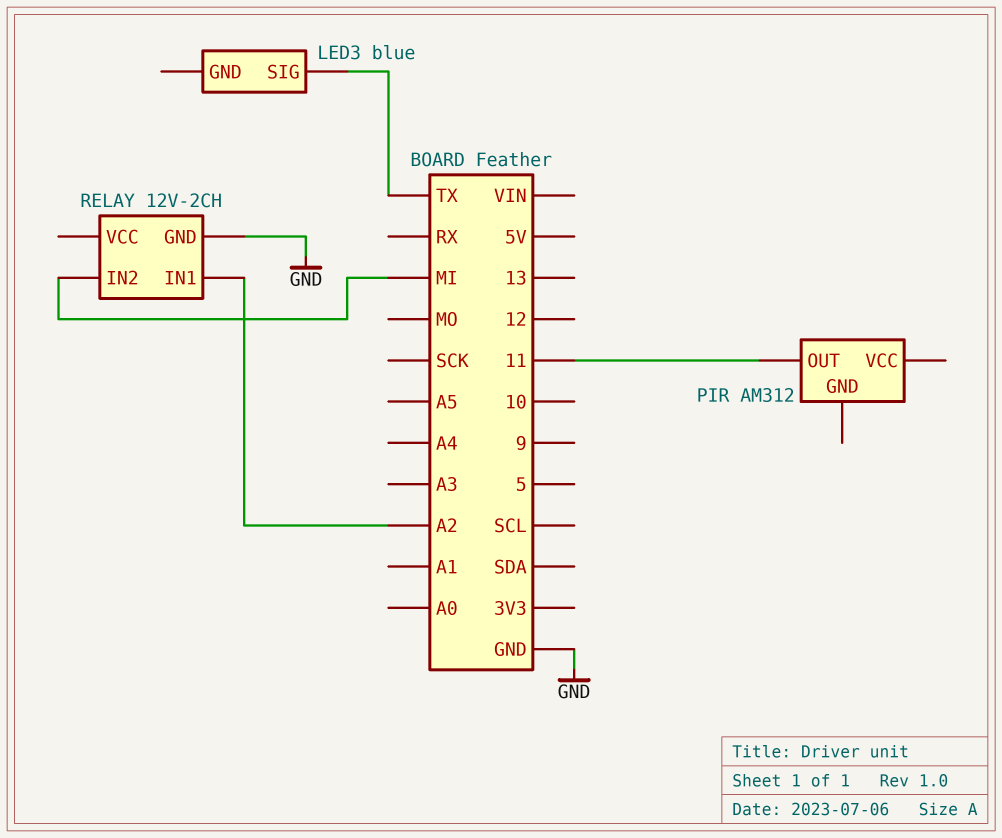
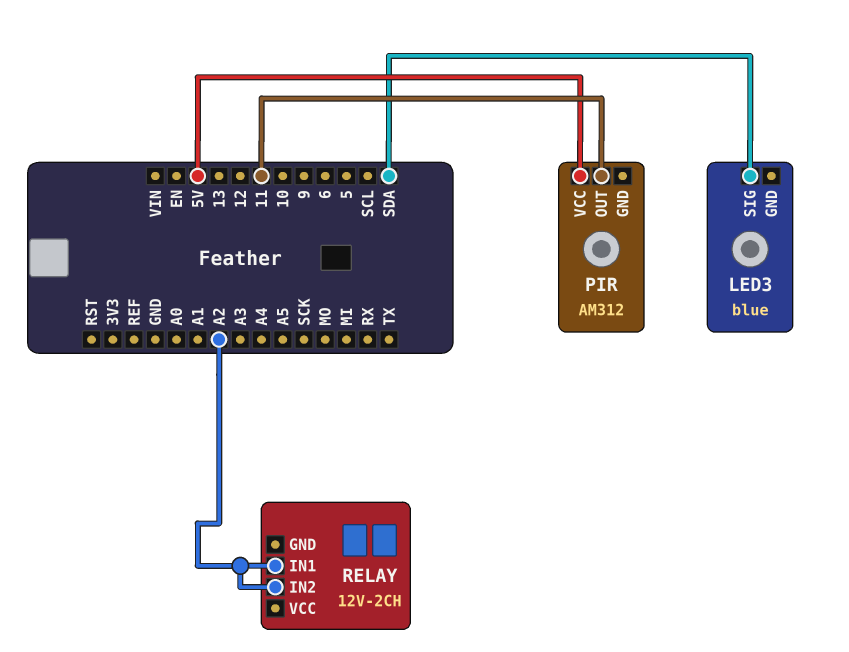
LED3 pin SIG: TX -> SDA
PIR pin VCC: none -> 5V
RELAY pin GND: GND -> none
RELAY pin IN2: MI -> A2

